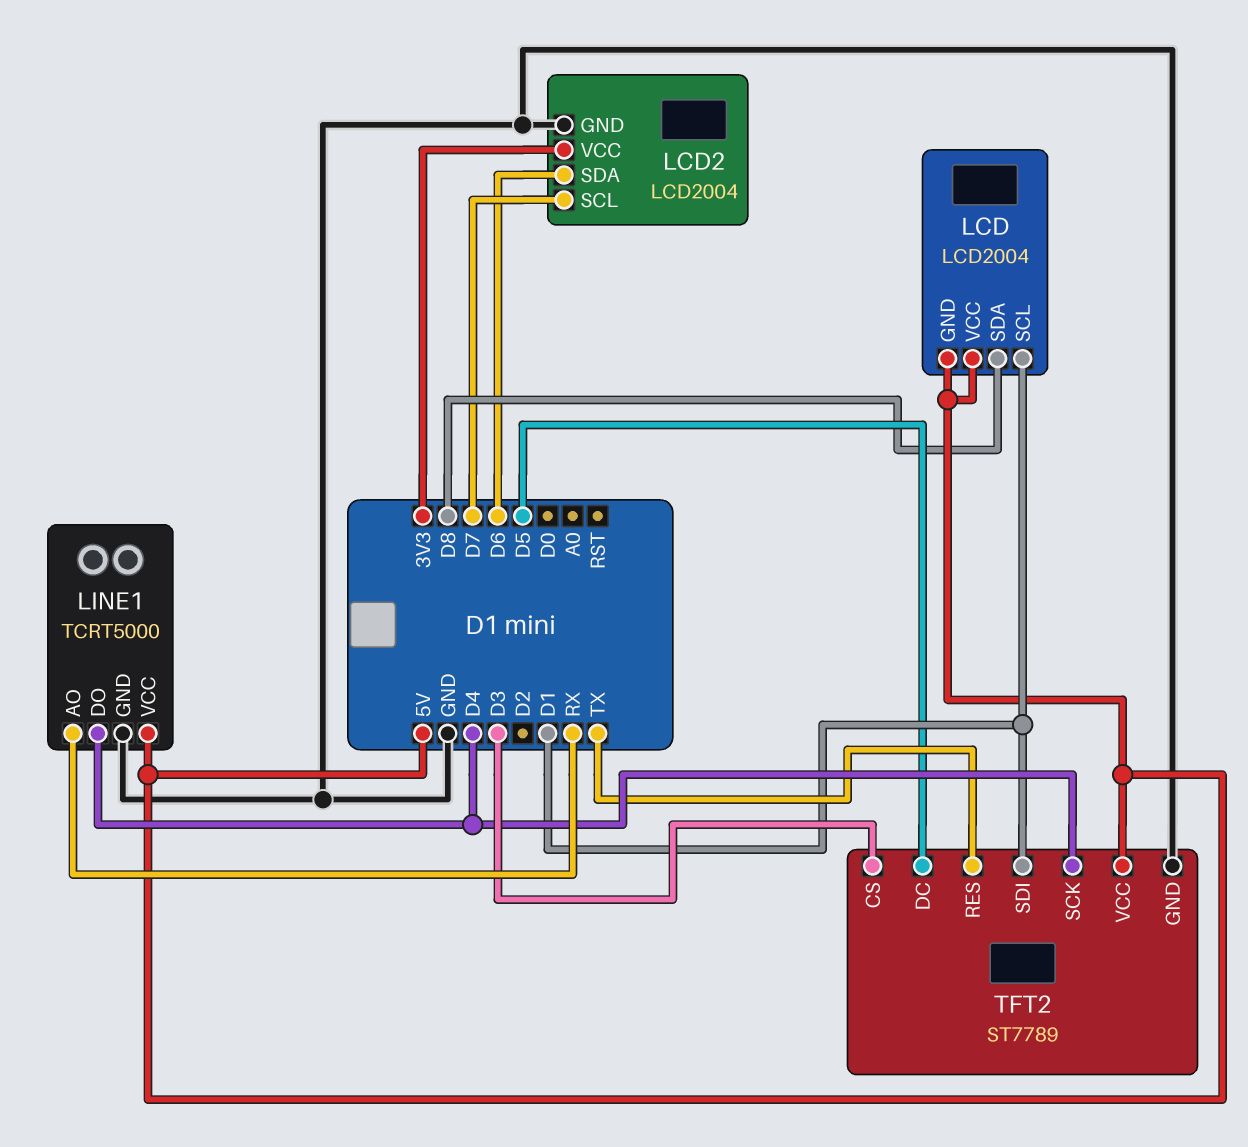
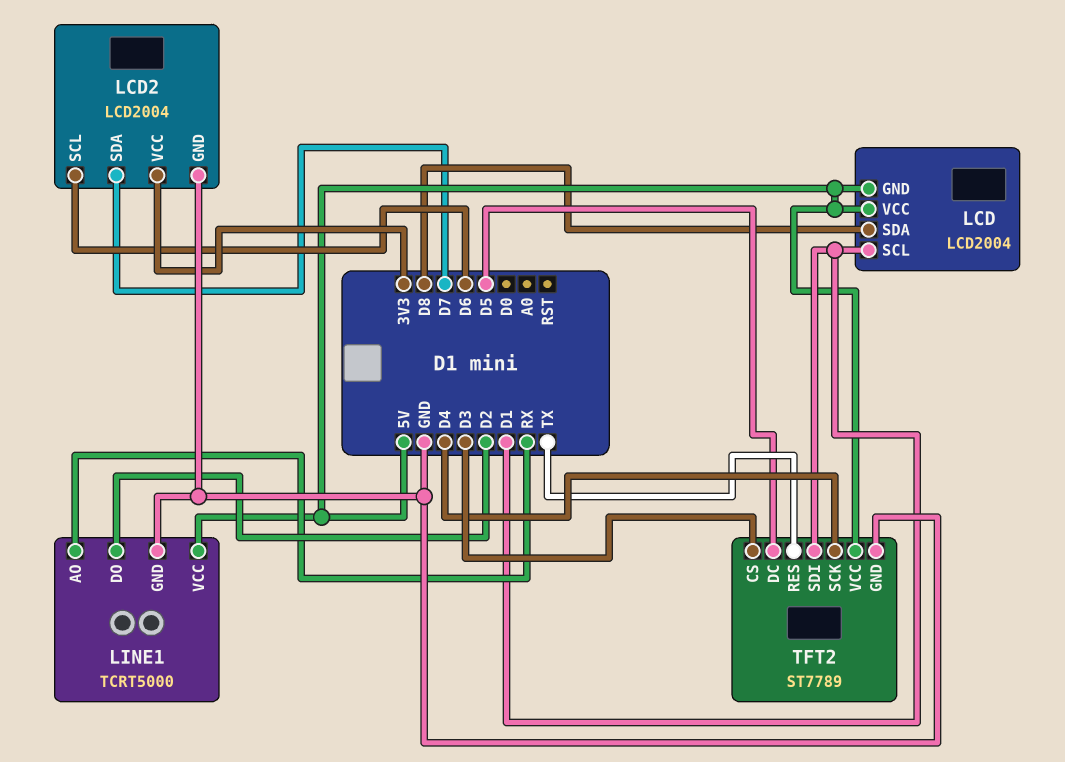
LCD2 pin SCL: D7 -> D6
LCD2 pin SDA: D6 -> D7
LINE1 pin DO: D4 -> D2

